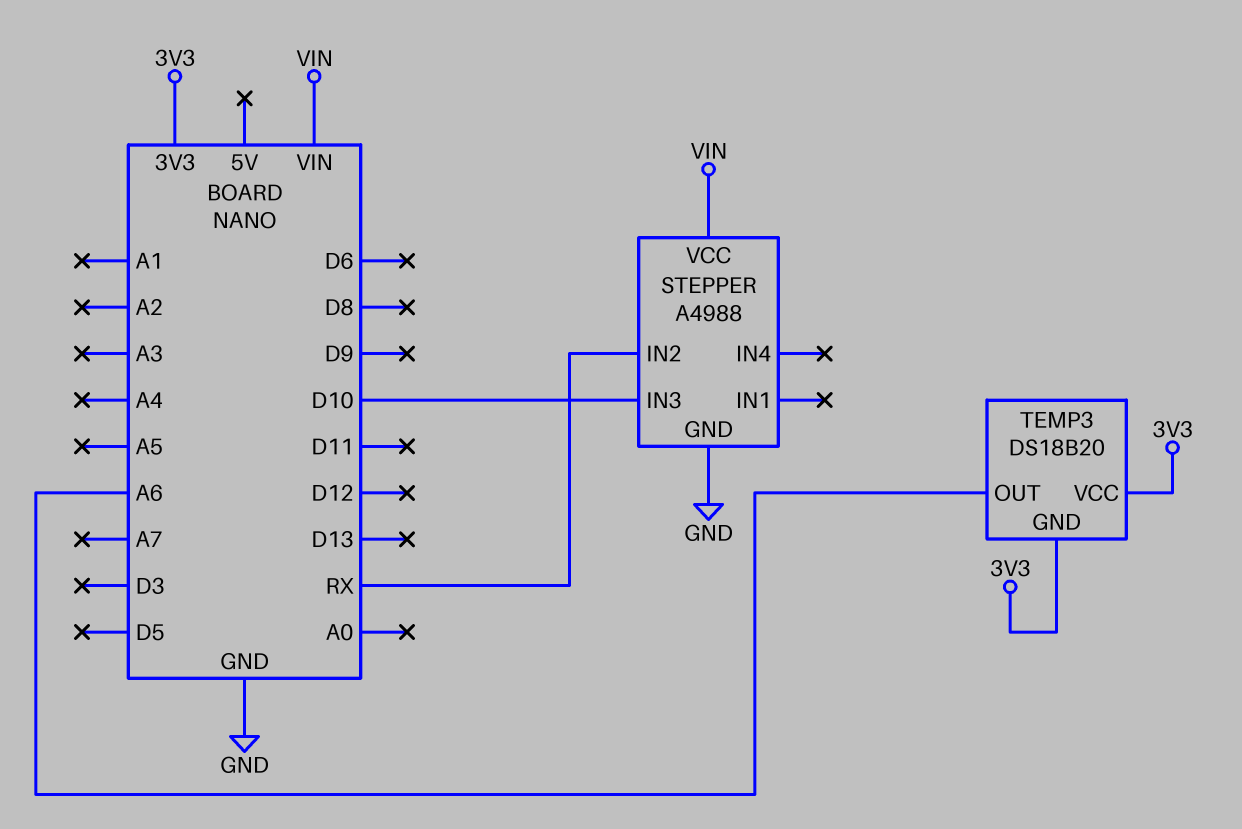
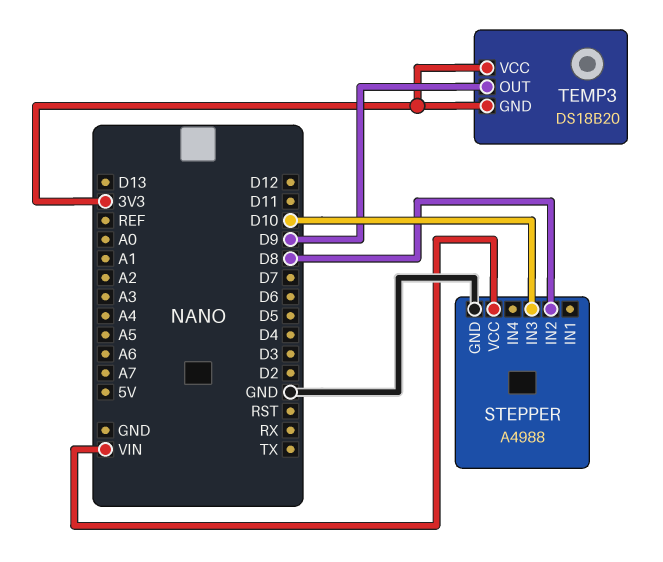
STEPPER pin IN2: RX -> D8
TEMP3 pin OUT: A6 -> D9

